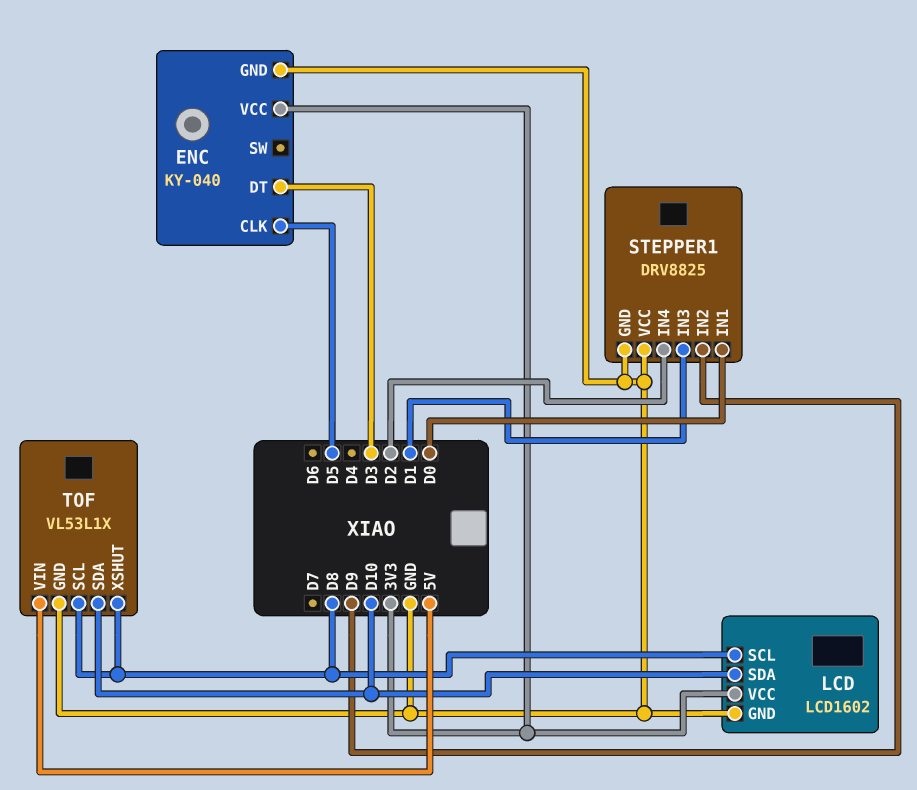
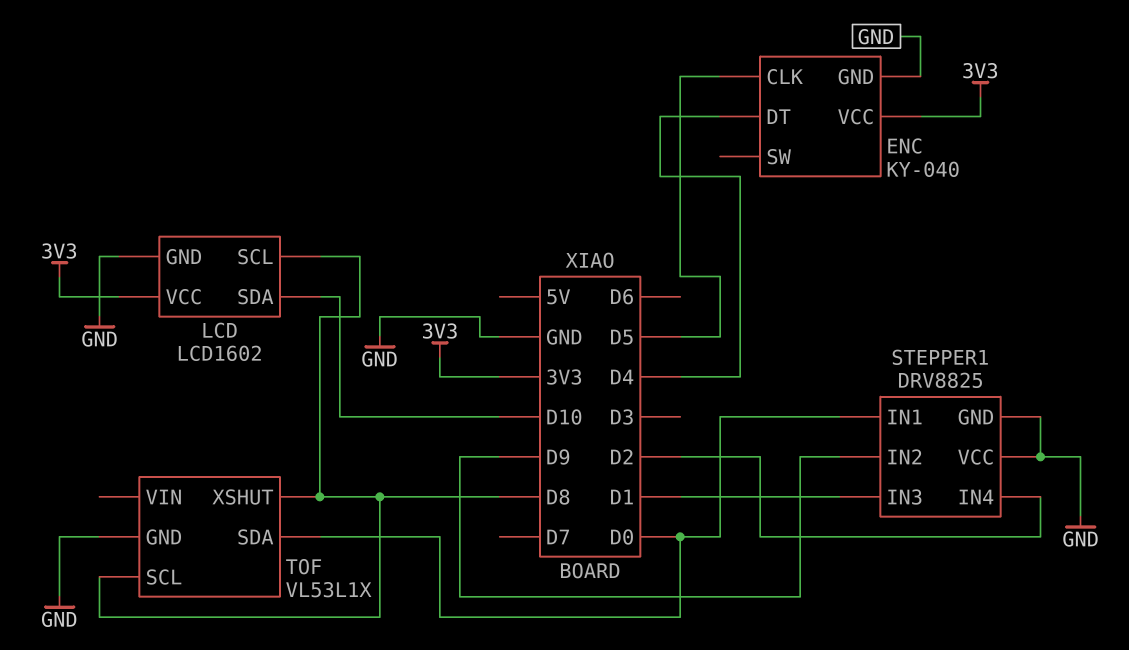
ENC pin DT: D3 -> D4
TOF pin SDA: D10 -> D0
TOF pin VIN: 5V -> none

